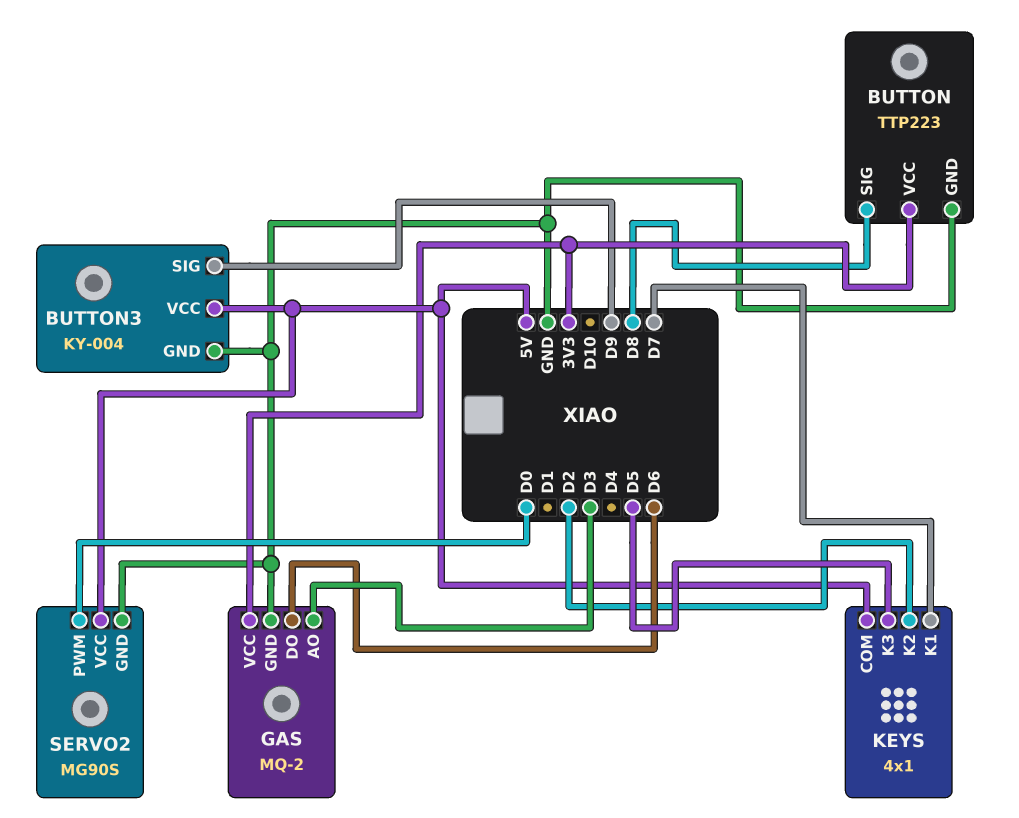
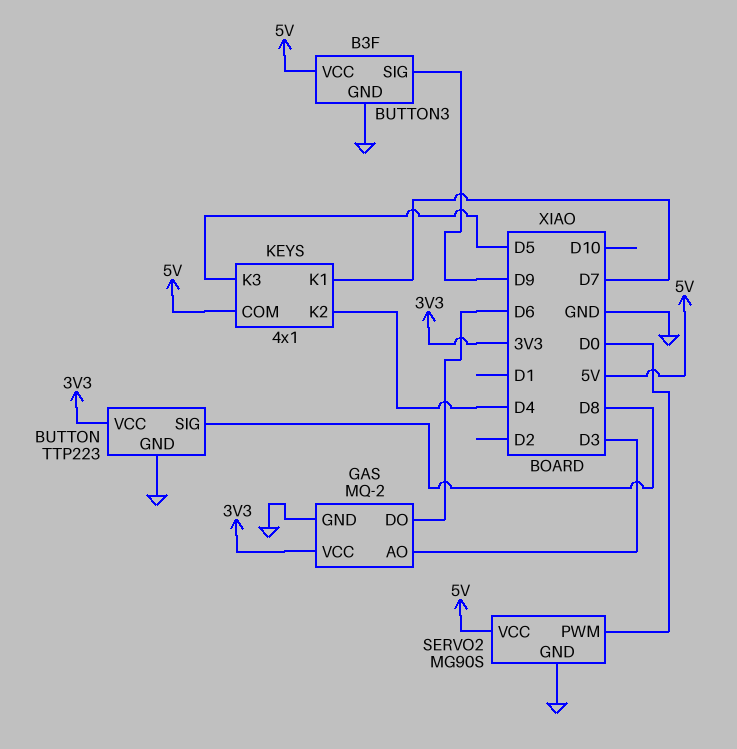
BUTTON3: KY-004 -> B3F
KEYS pin K2: D2 -> D4

